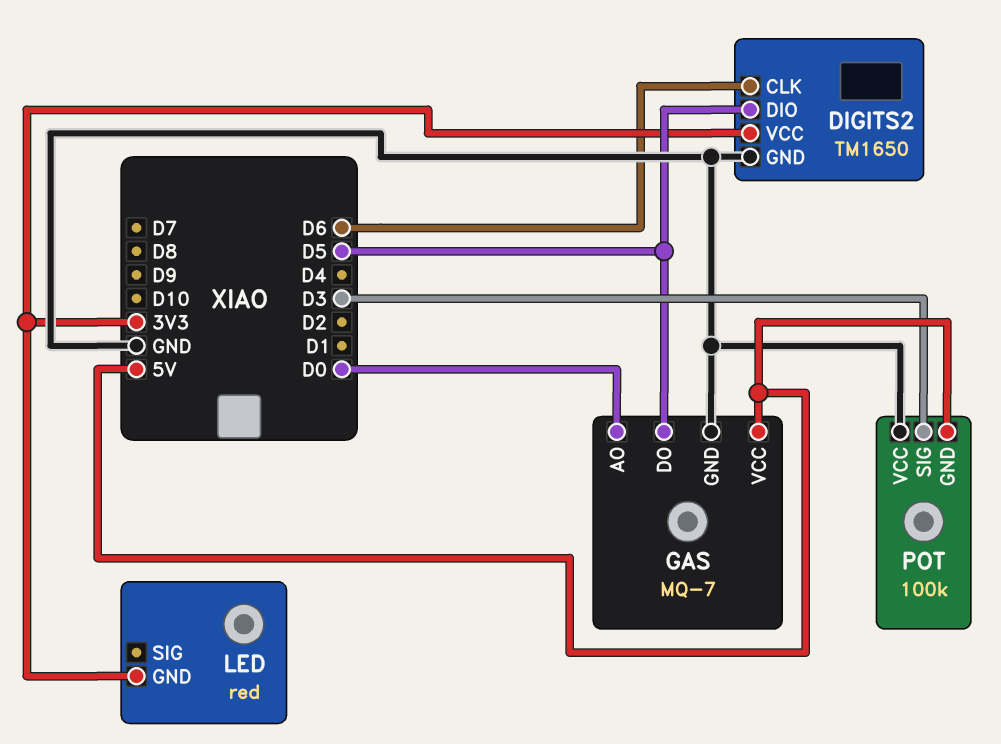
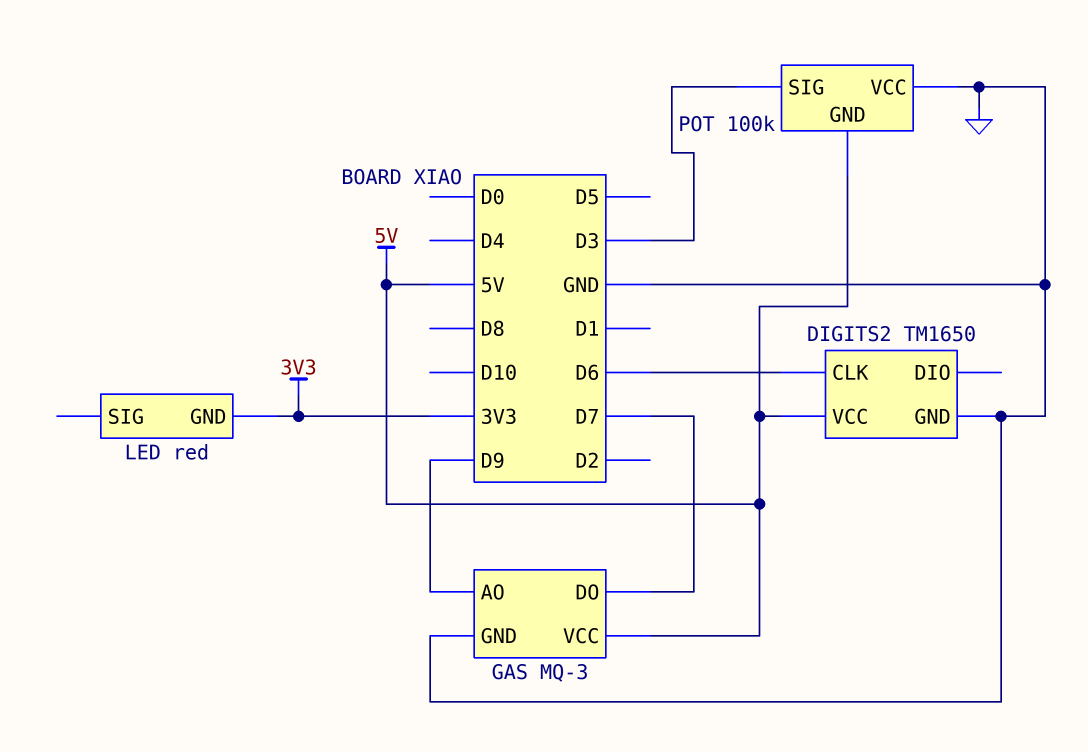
DIGITS2 pin DIO: D5 -> none
DIGITS2 pin VCC: 3V3 -> 5V
GAS: MQ-7 -> MQ-3
GAS pin AO: D0 -> D9
GAS pin DO: D5 -> D7

